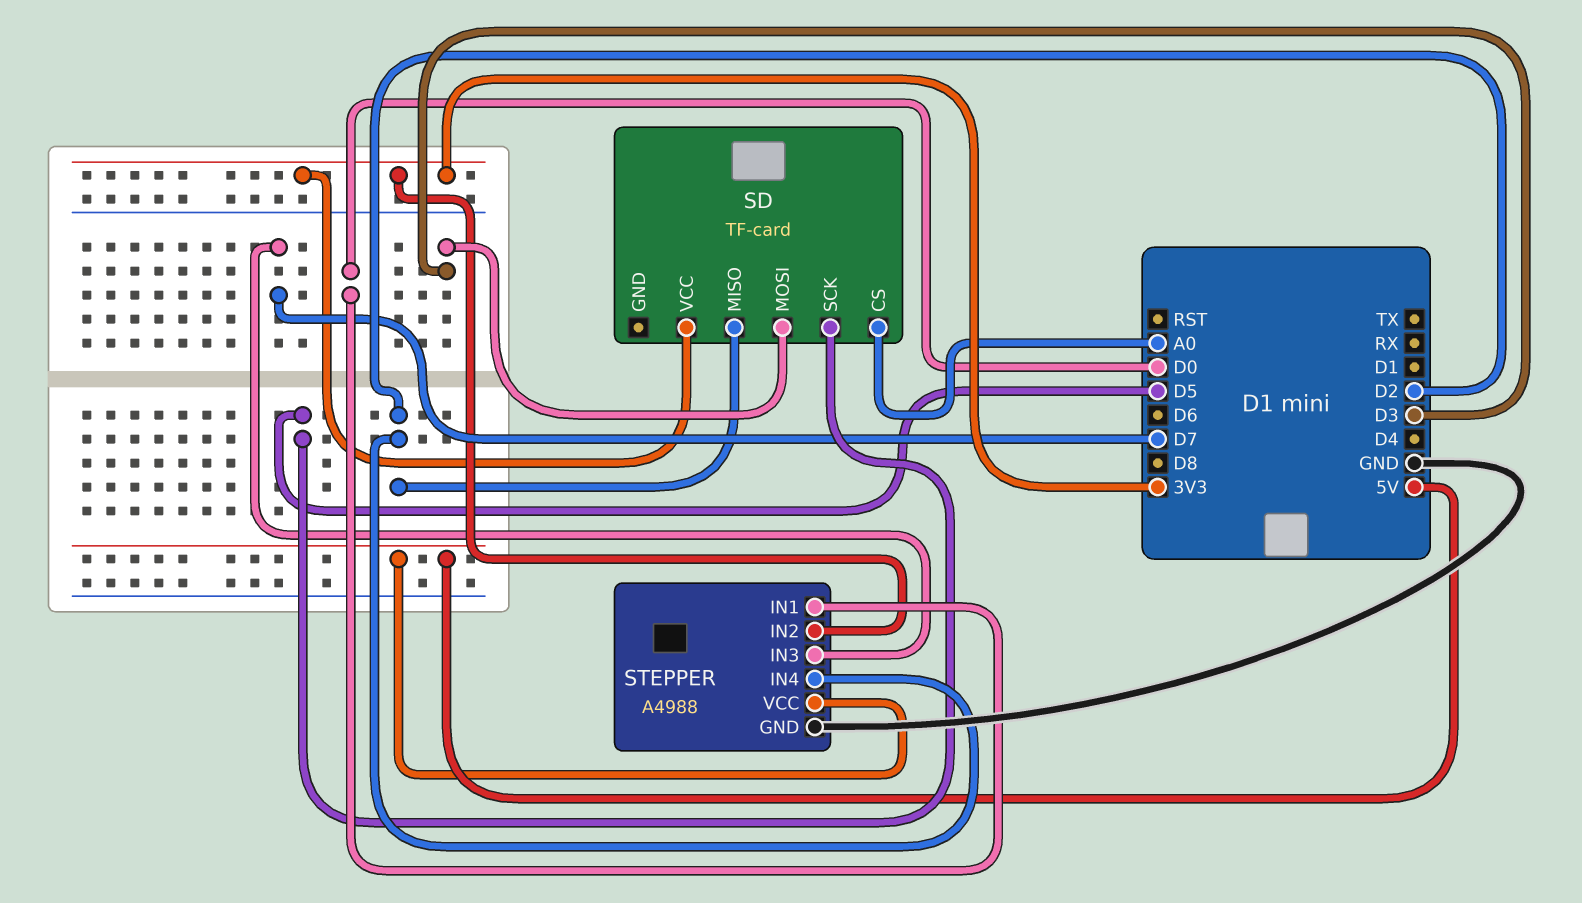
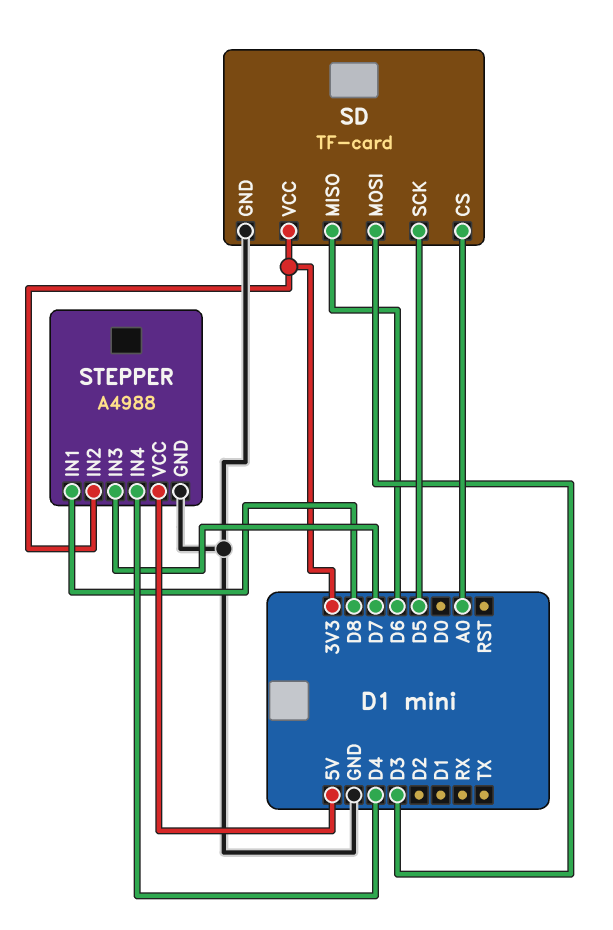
SD pin GND: none -> GND
SD pin MISO: D2 -> D6
STEPPER pin IN1: D0 -> D8
STEPPER pin IN4: D2 -> D4

